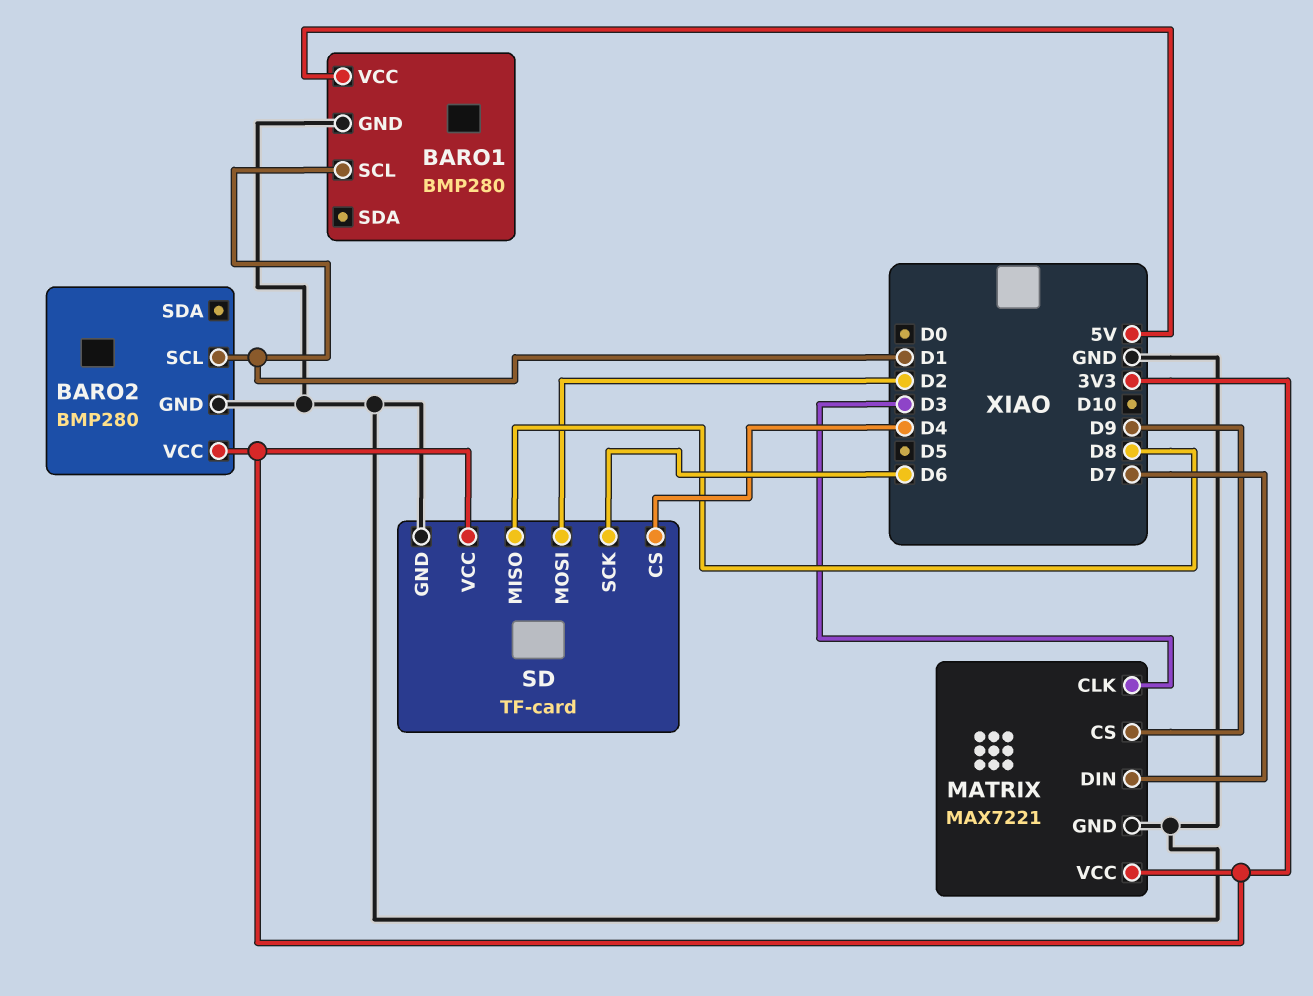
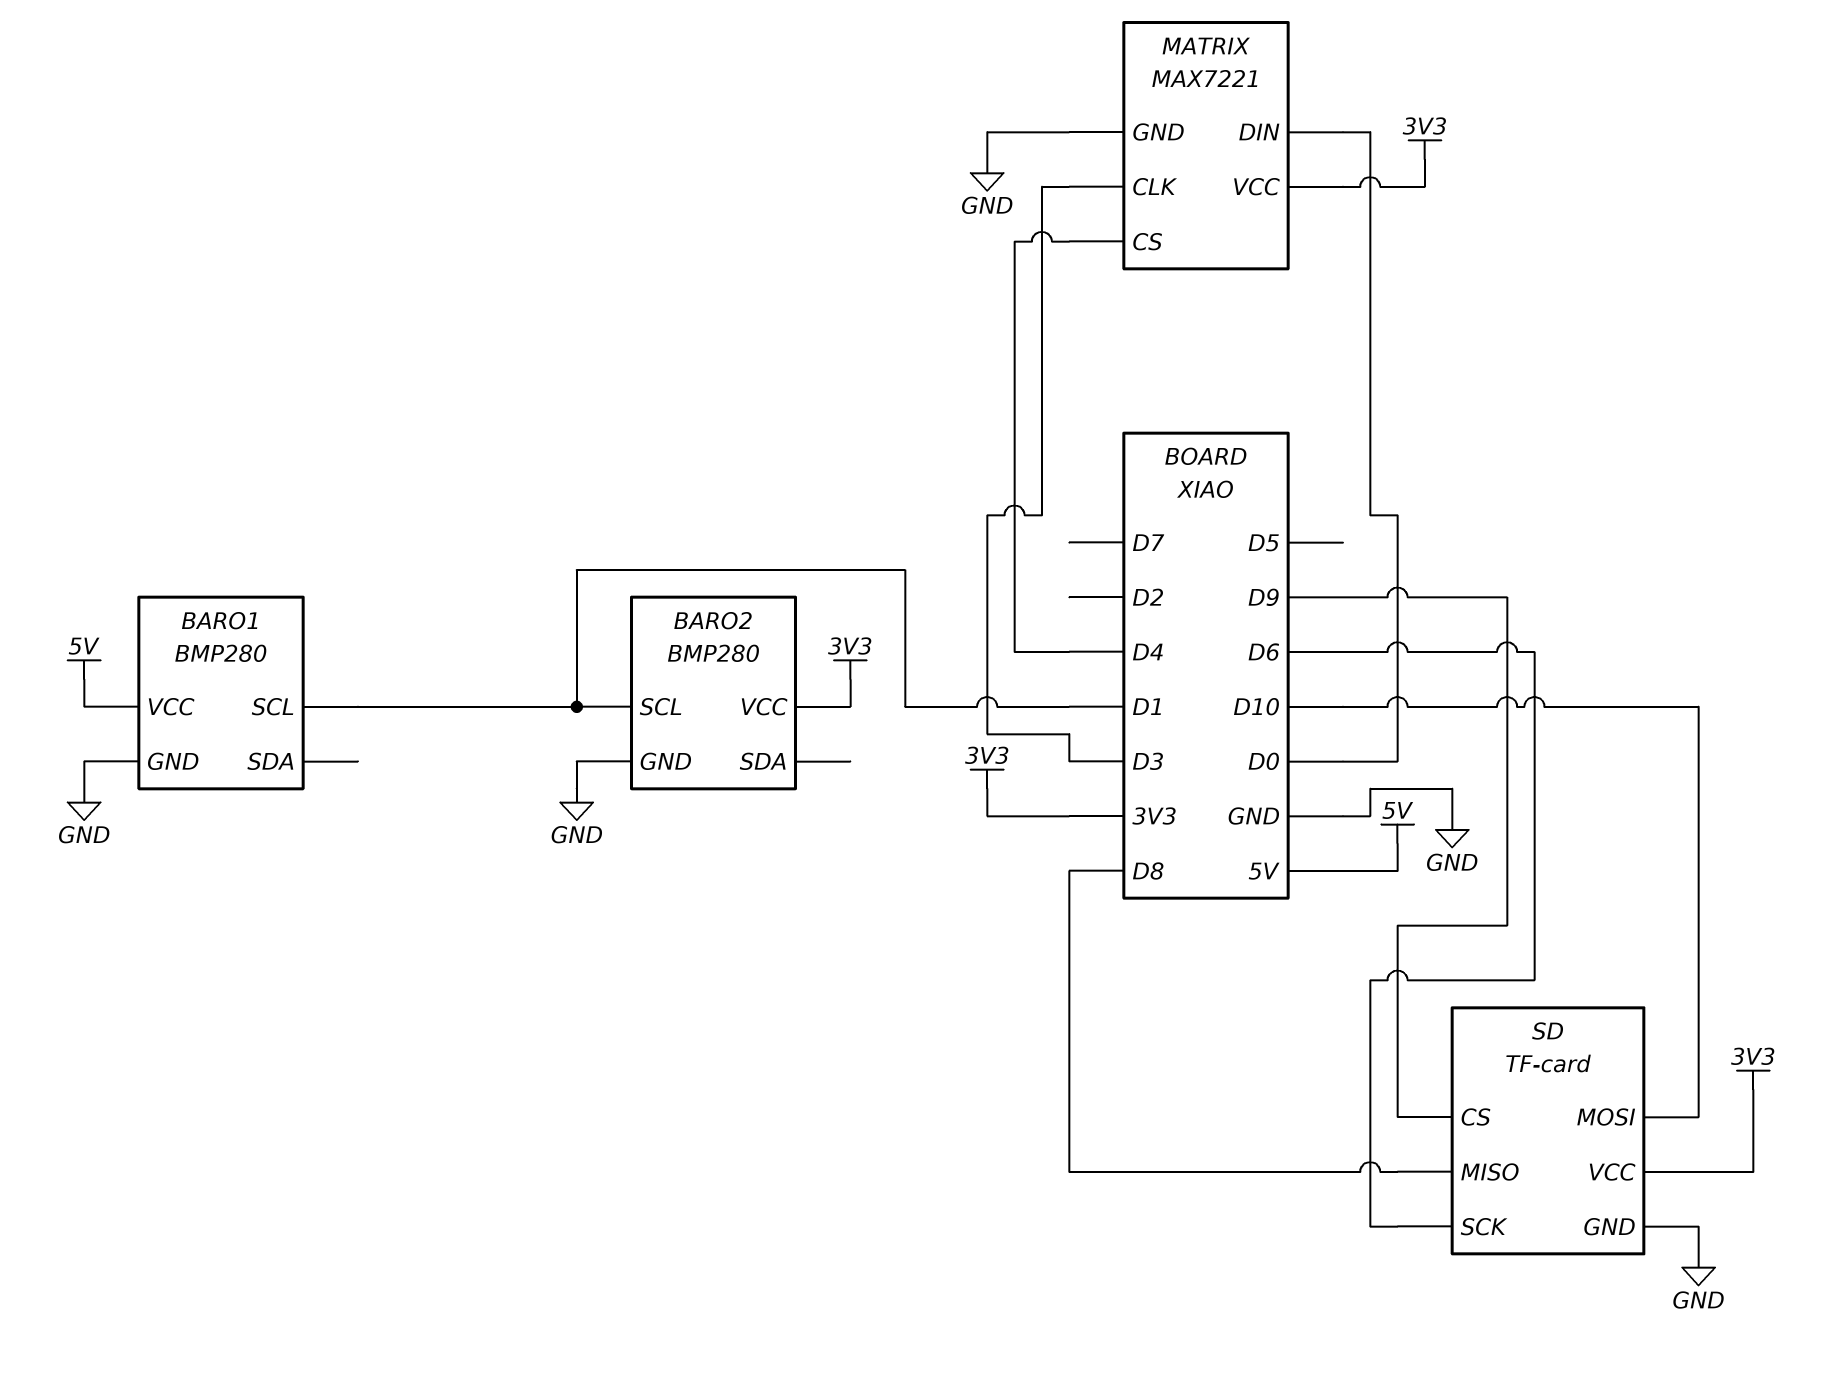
MATRIX pin CS: D9 -> D4
MATRIX pin DIN: D7 -> D0
SD pin CS: D4 -> D9
SD pin MOSI: D2 -> D10

